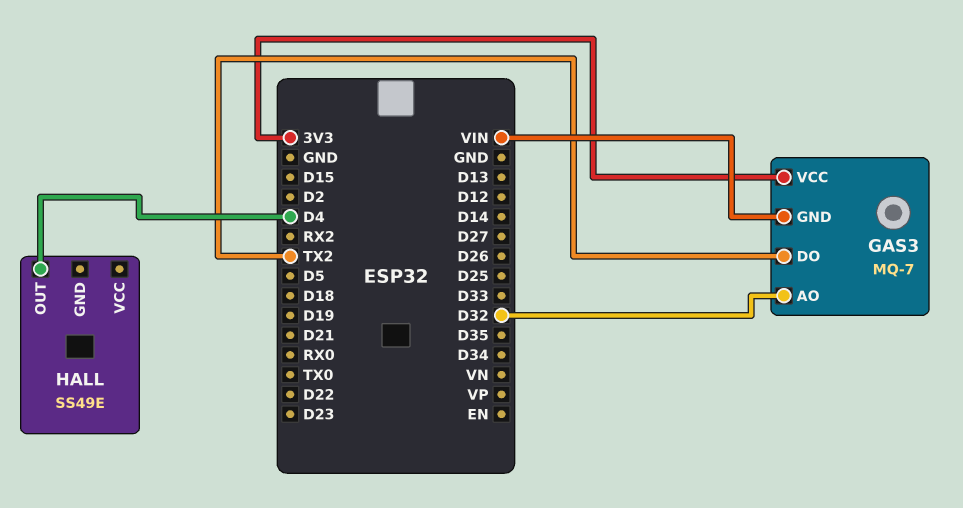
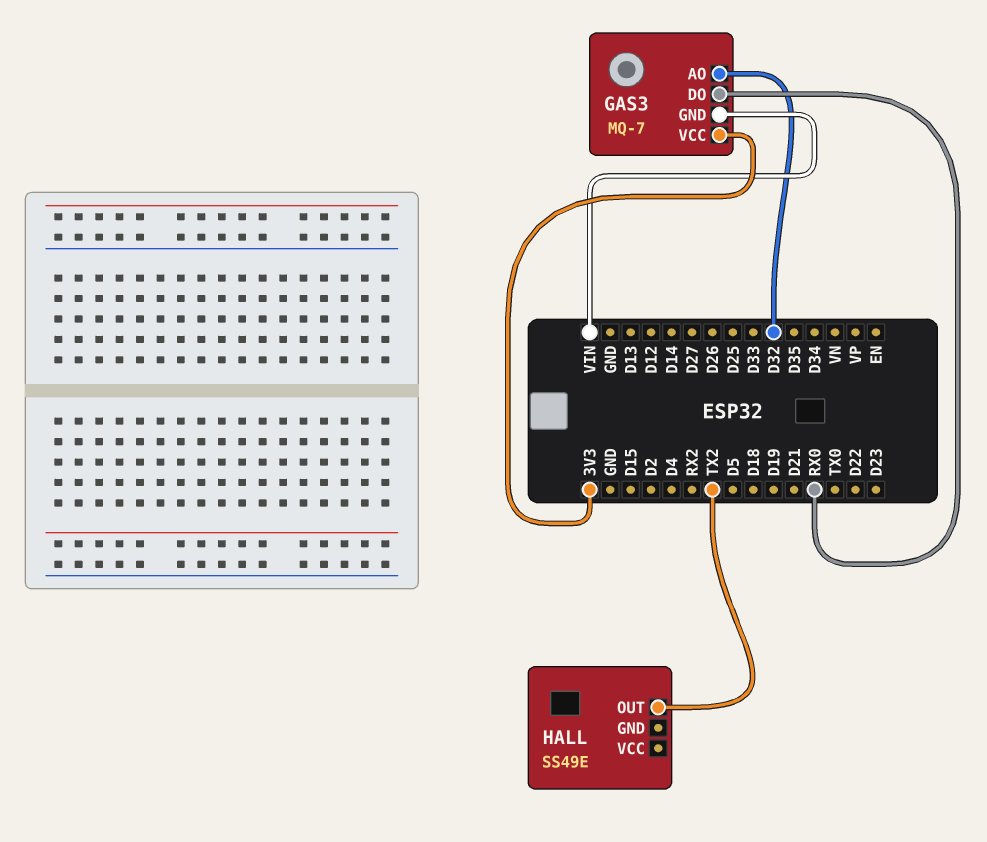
GAS3 pin DO: TX2 -> RX0
HALL pin OUT: D4 -> TX2

